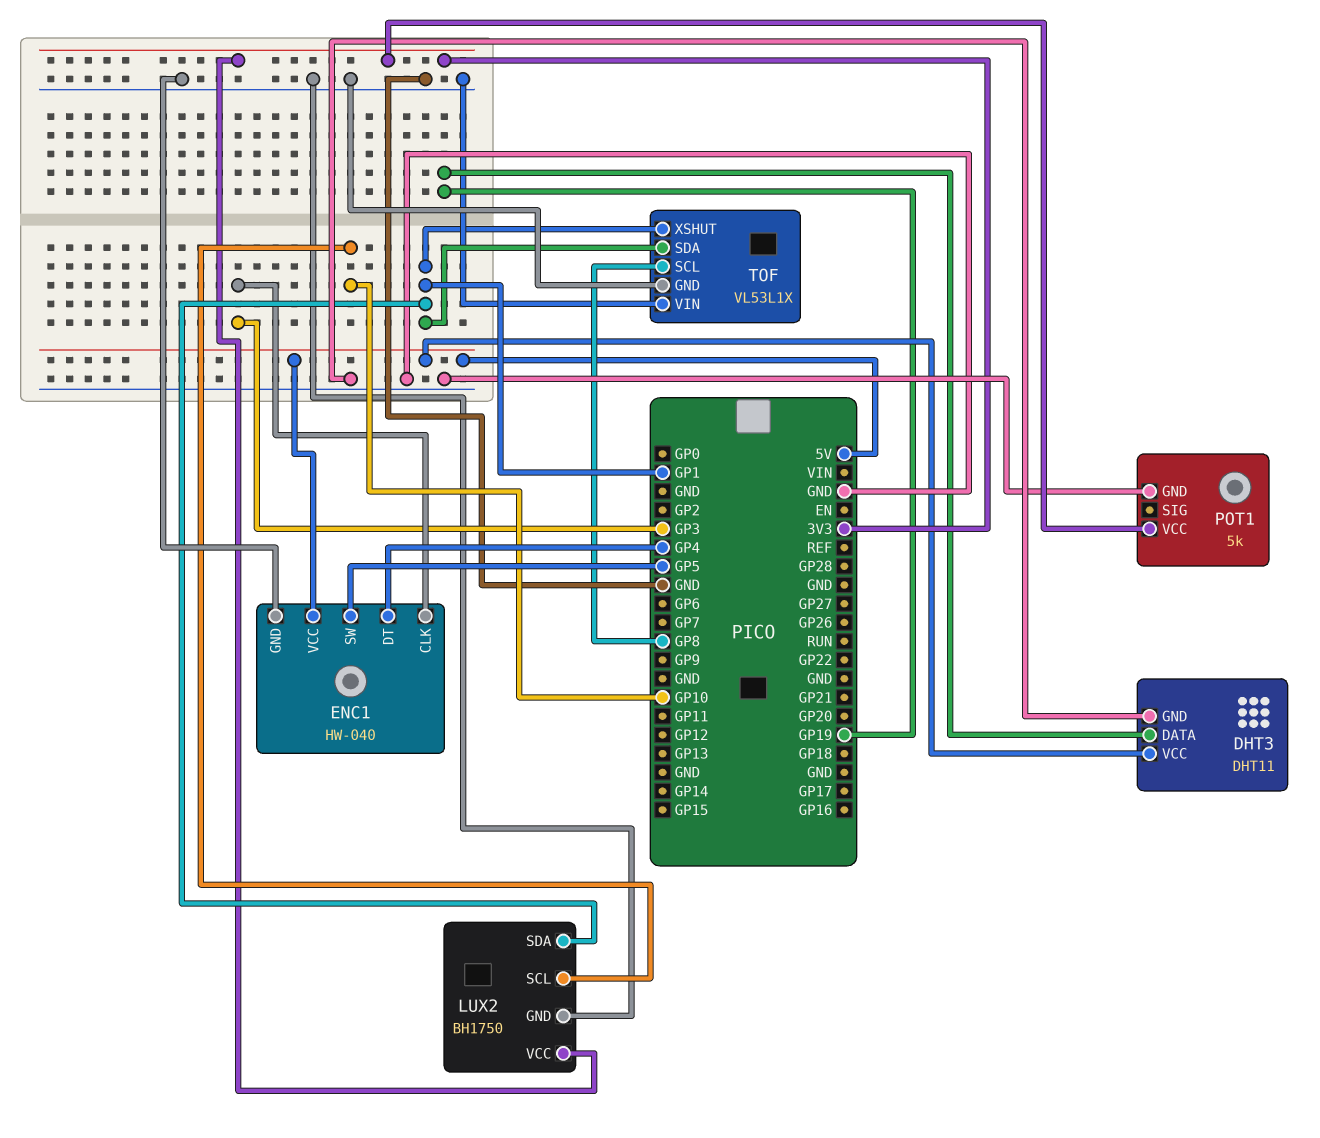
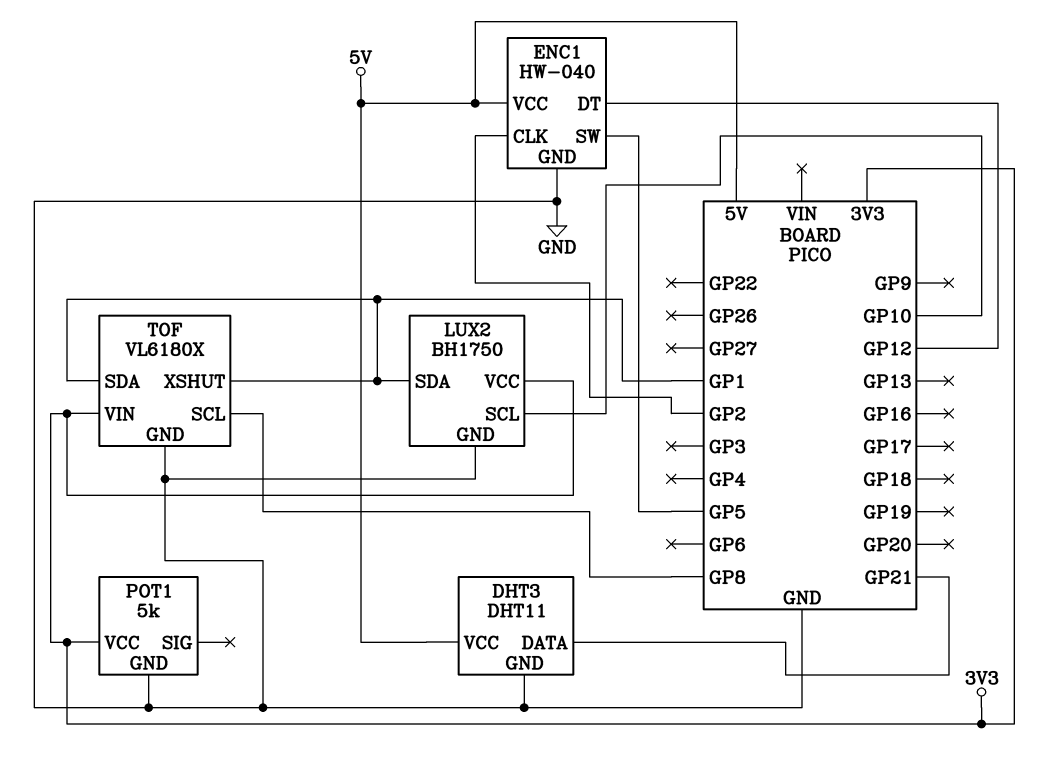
DHT3 pin DATA: GP19 -> GP21
ENC1 pin CLK: GP3 -> GP2
ENC1 pin DT: GP4 -> GP12
TOF: VL53L1X -> VL6180X
TOF pin VIN: GND -> 3V3

